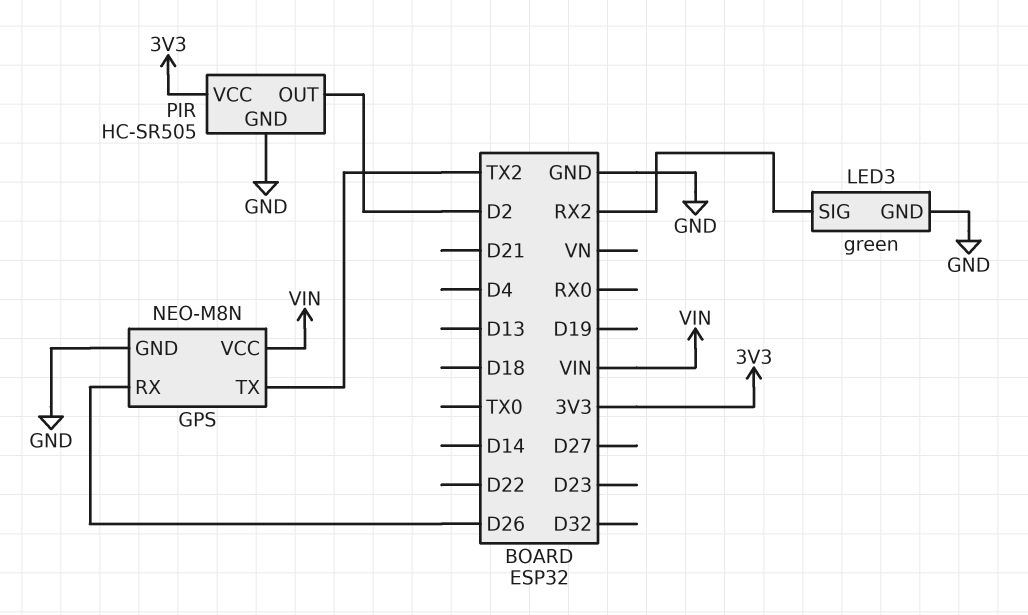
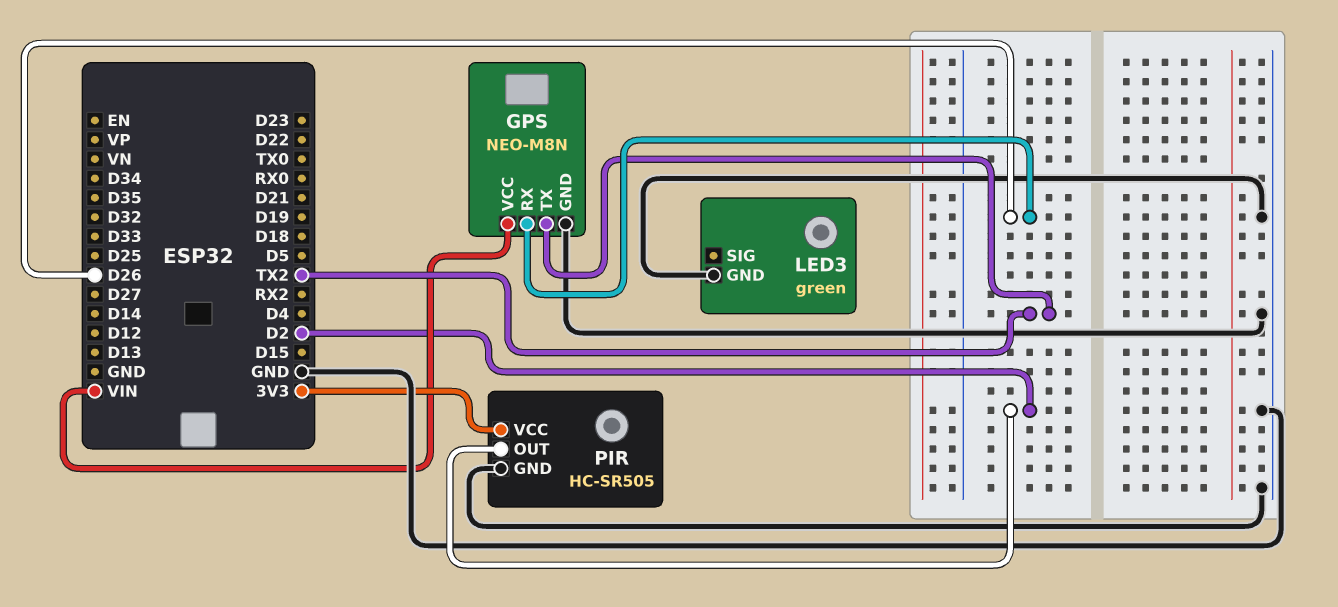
LED3 pin SIG: RX2 -> none

